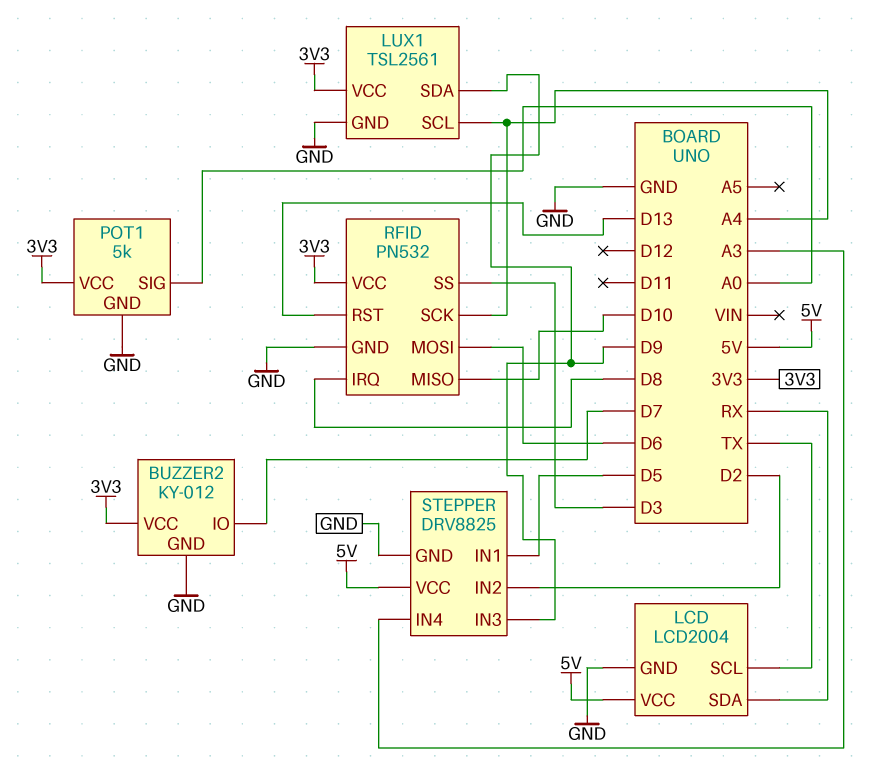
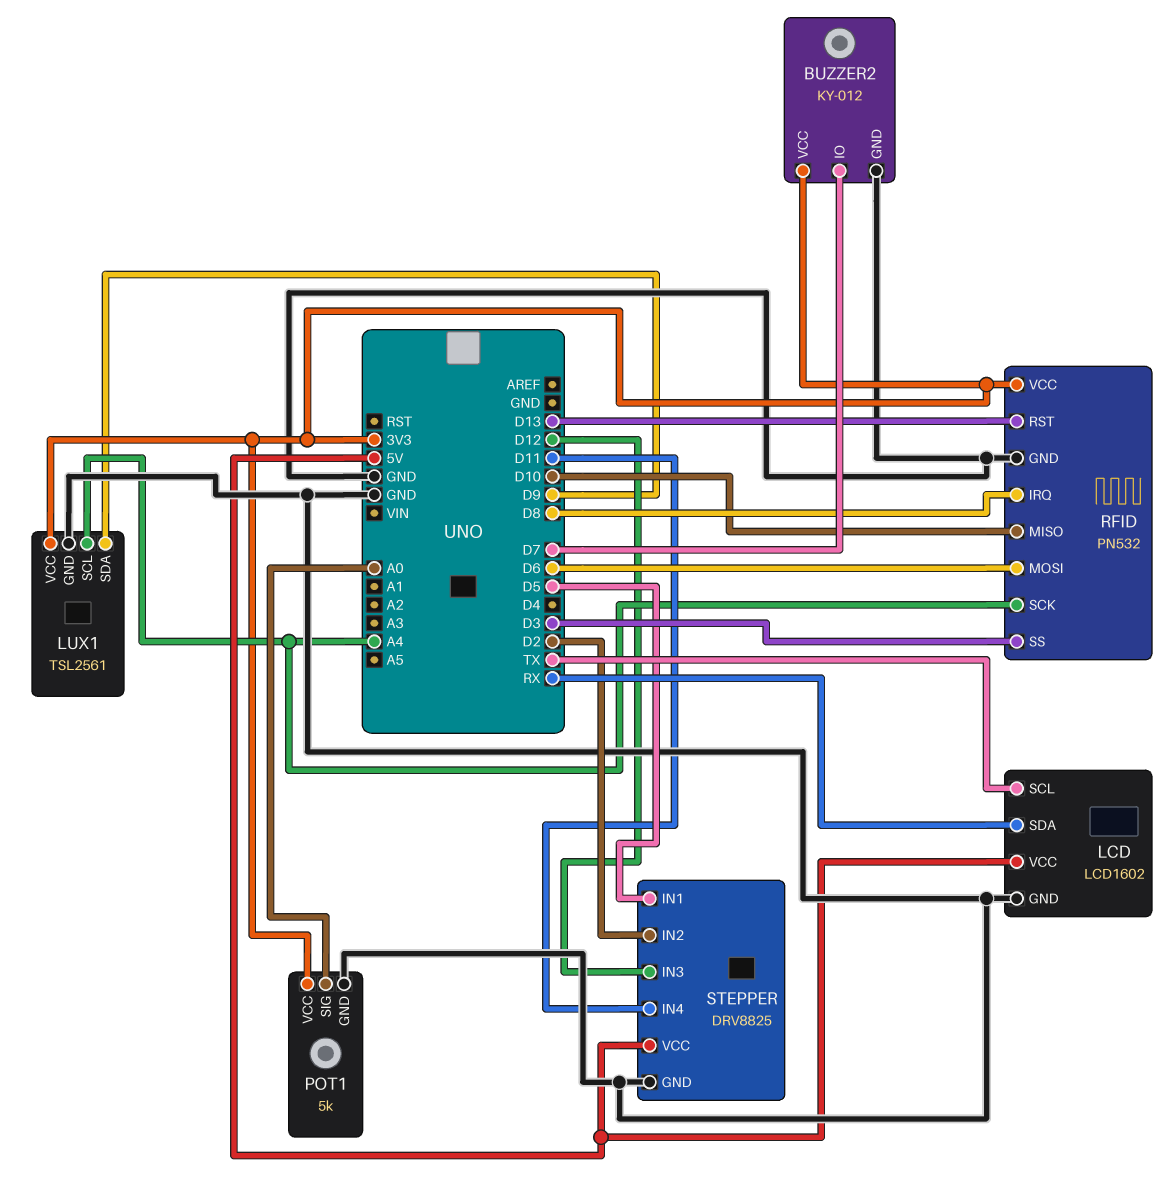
LCD: LCD2004 -> LCD1602
STEPPER pin IN3: D9 -> D12
STEPPER pin IN4: A3 -> D11

